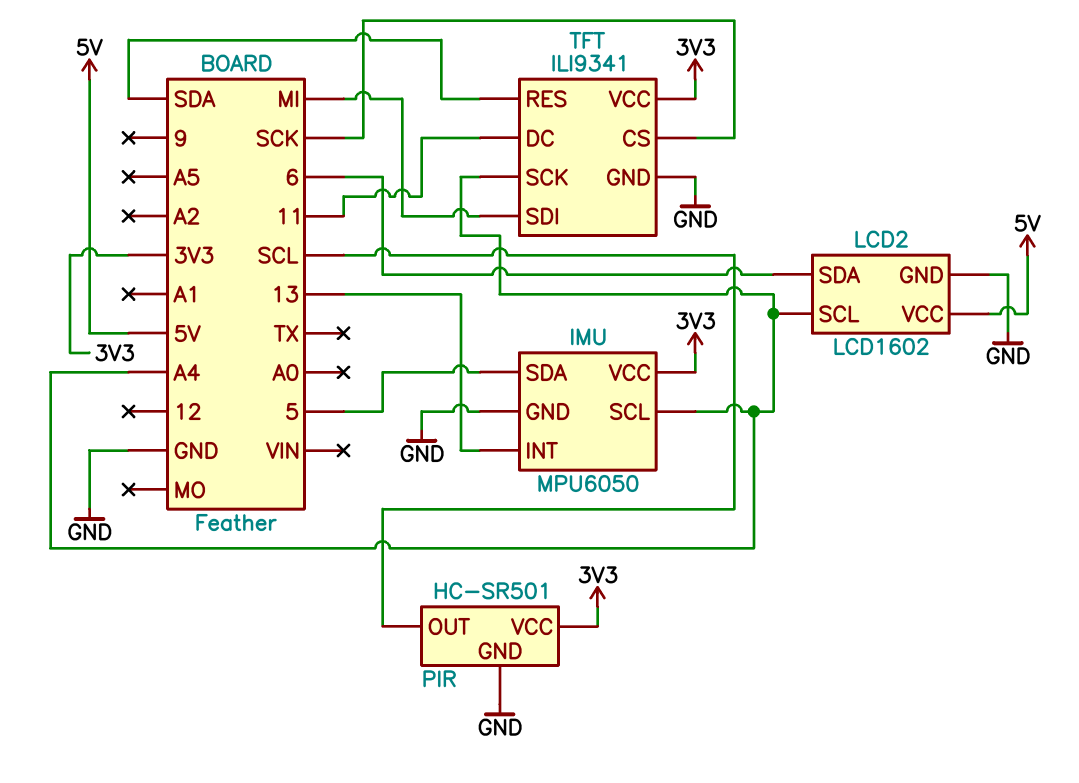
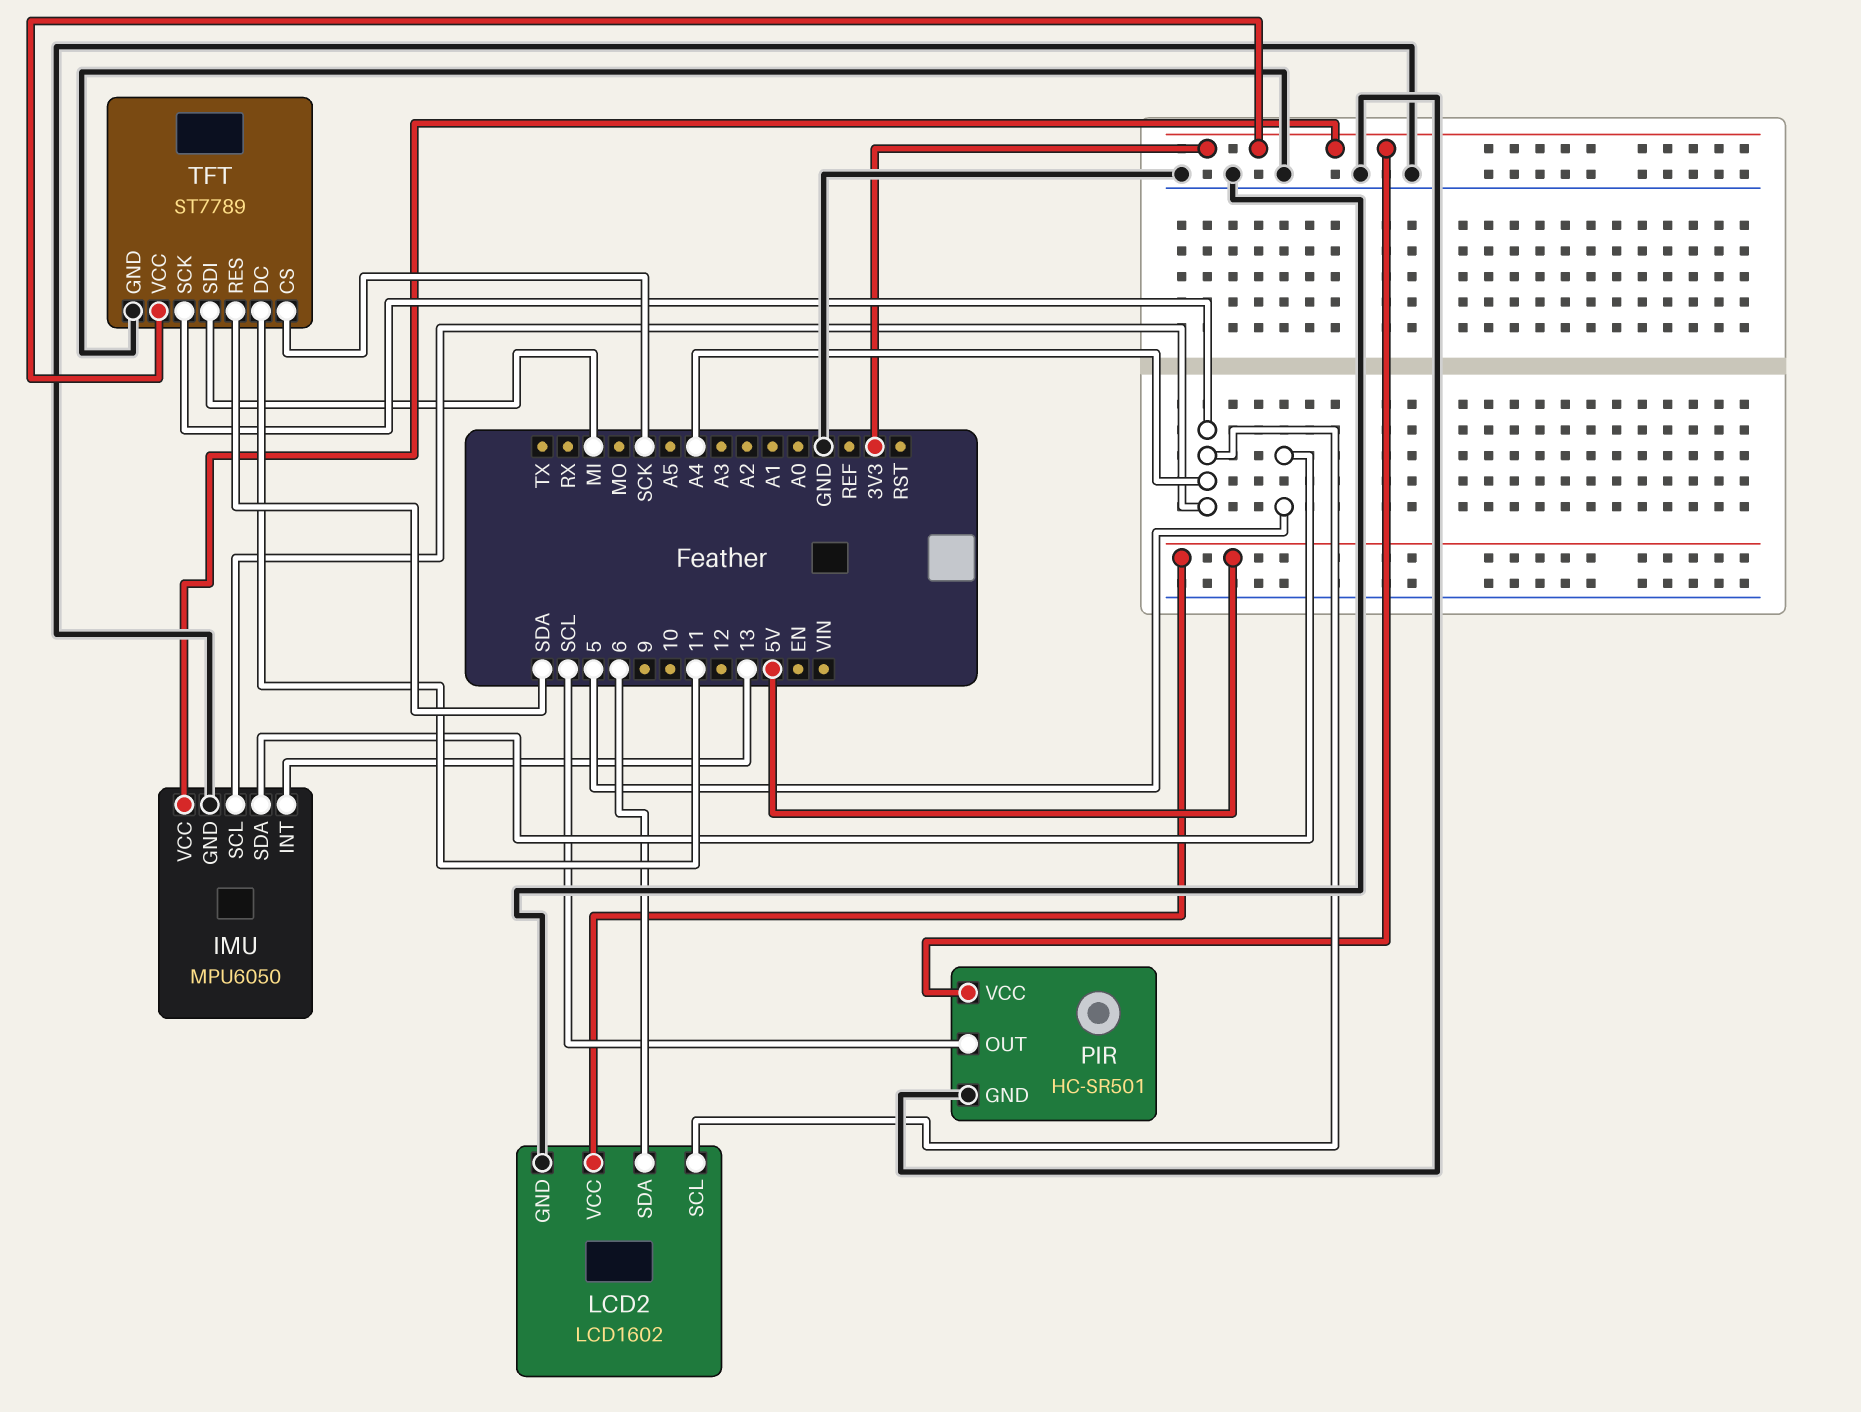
TFT: ILI9341 -> ST7789

